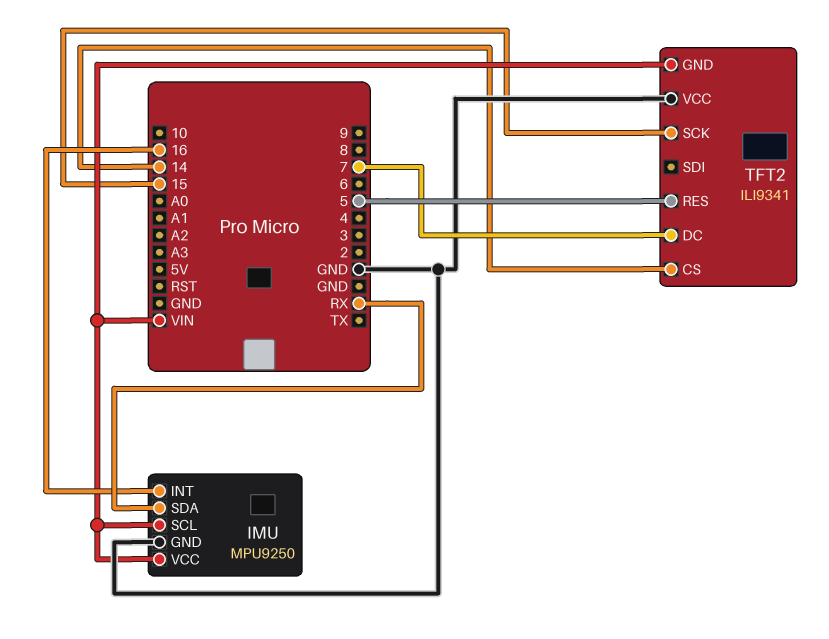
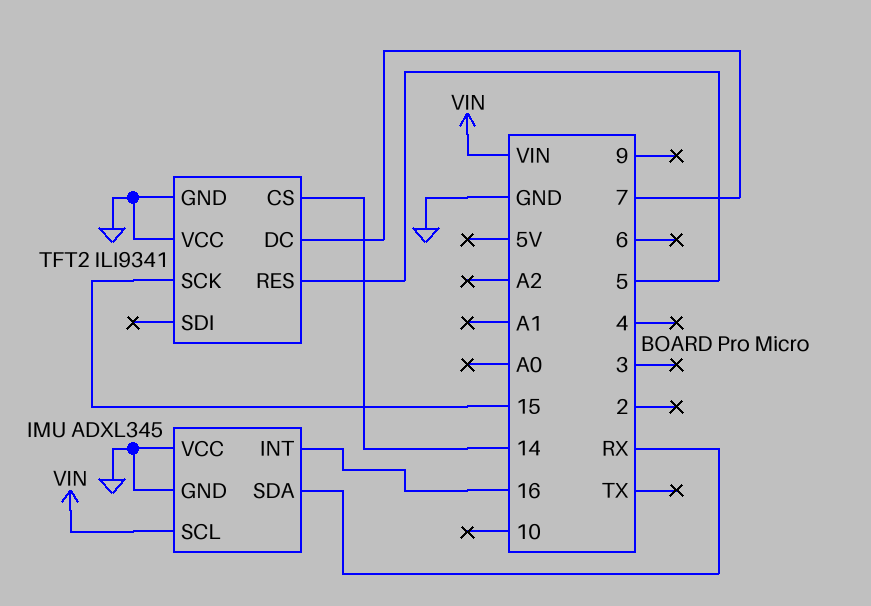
IMU: MPU9250 -> ADXL345
IMU pin VCC: VIN -> GND
TFT2 pin GND: VIN -> GND

